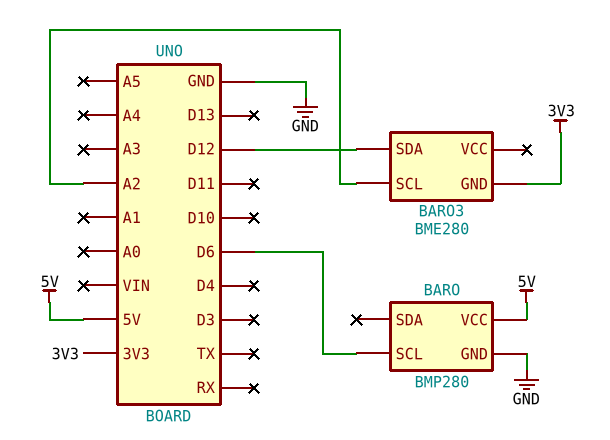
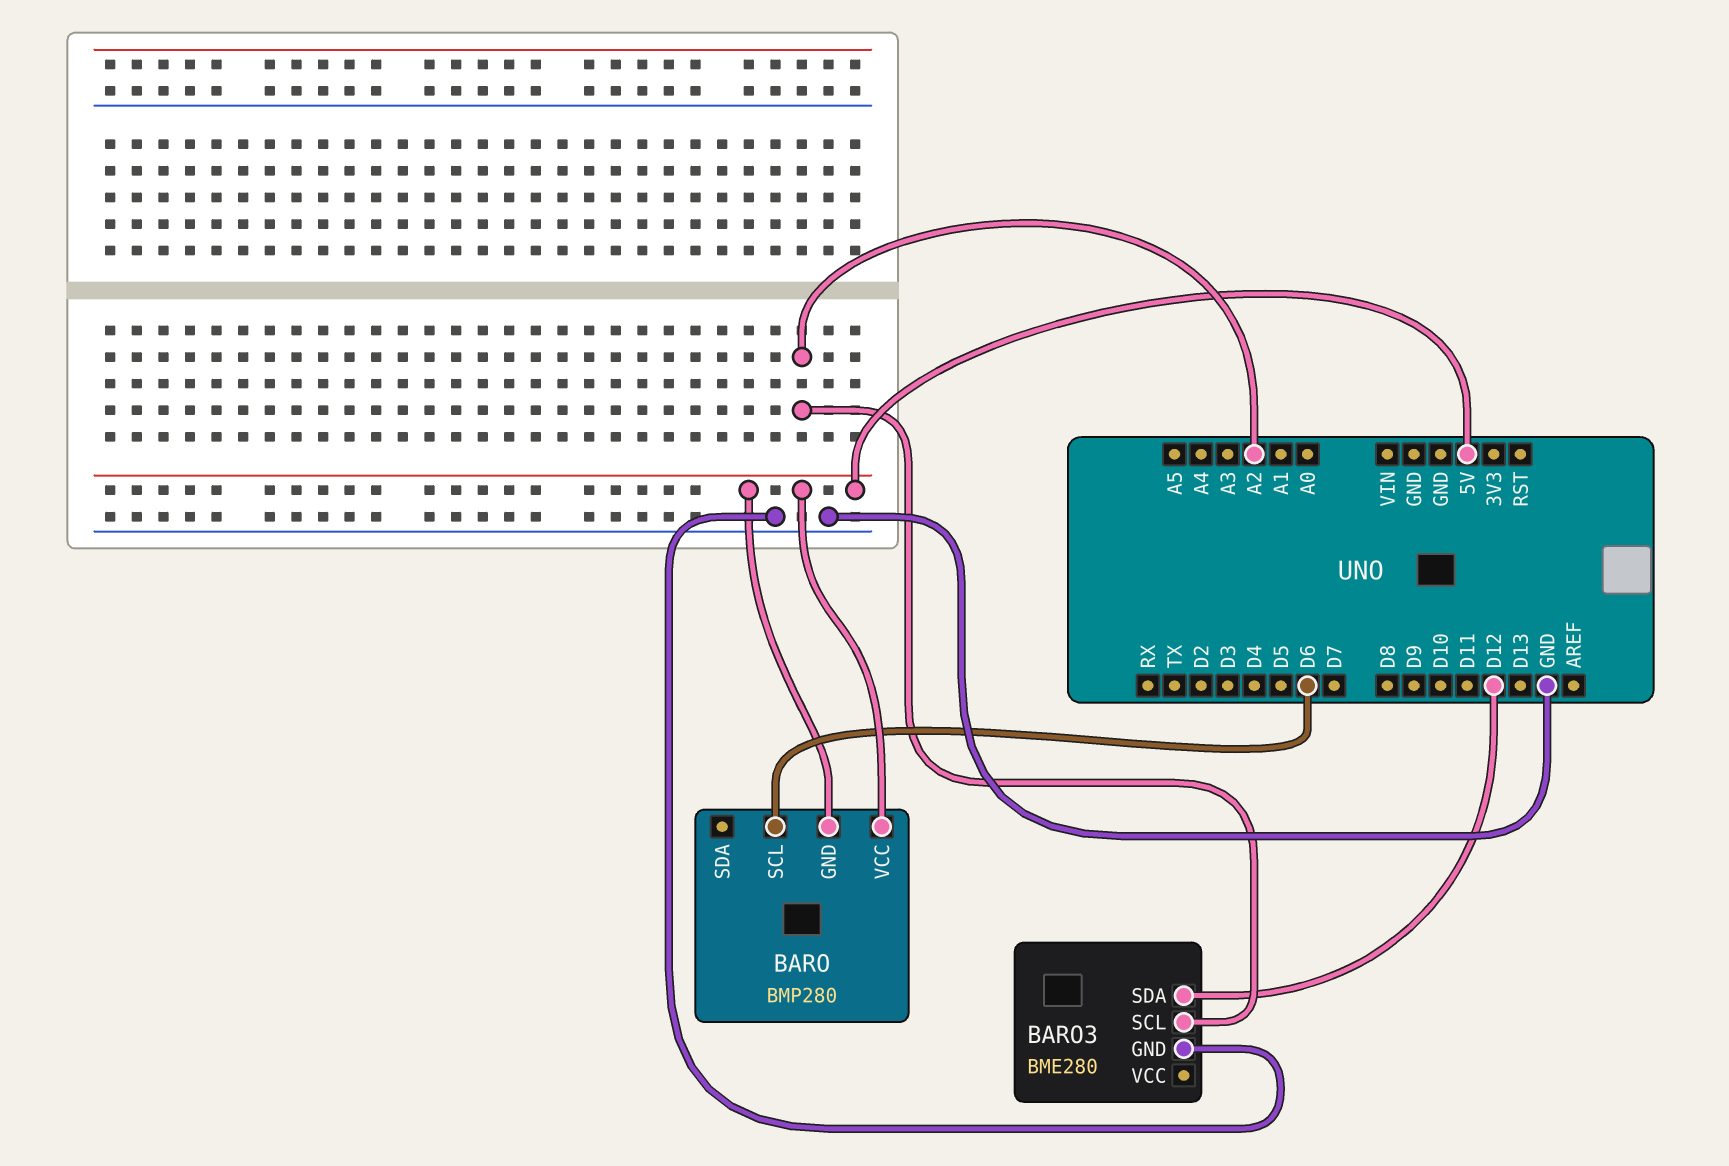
BARO pin GND: GND -> 5V
BARO3 pin GND: 3V3 -> GND

